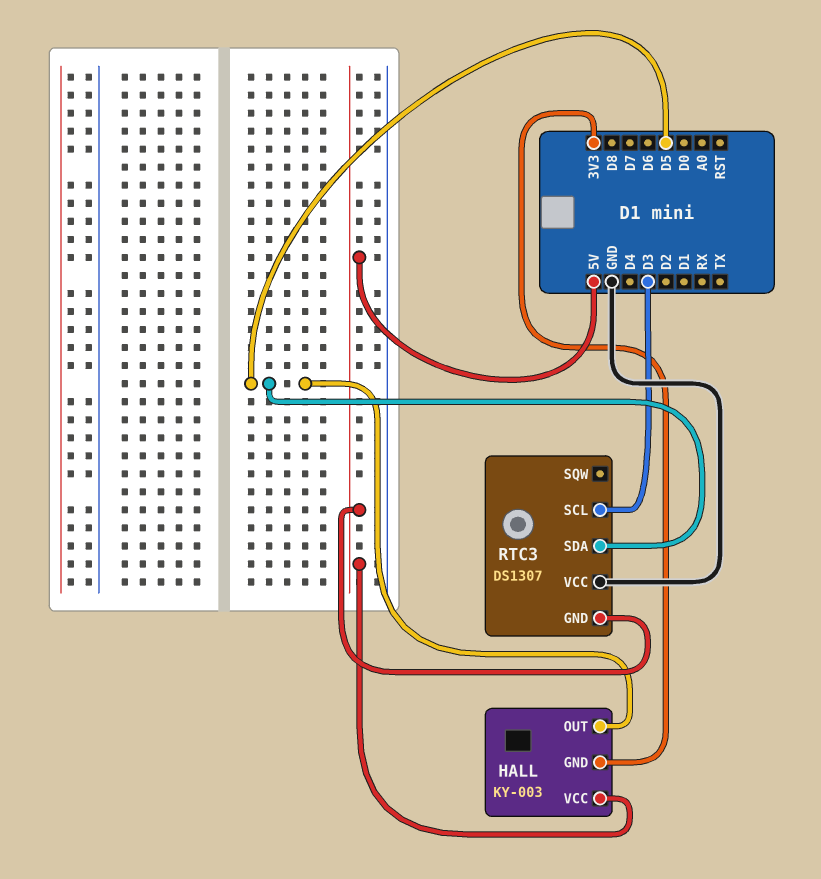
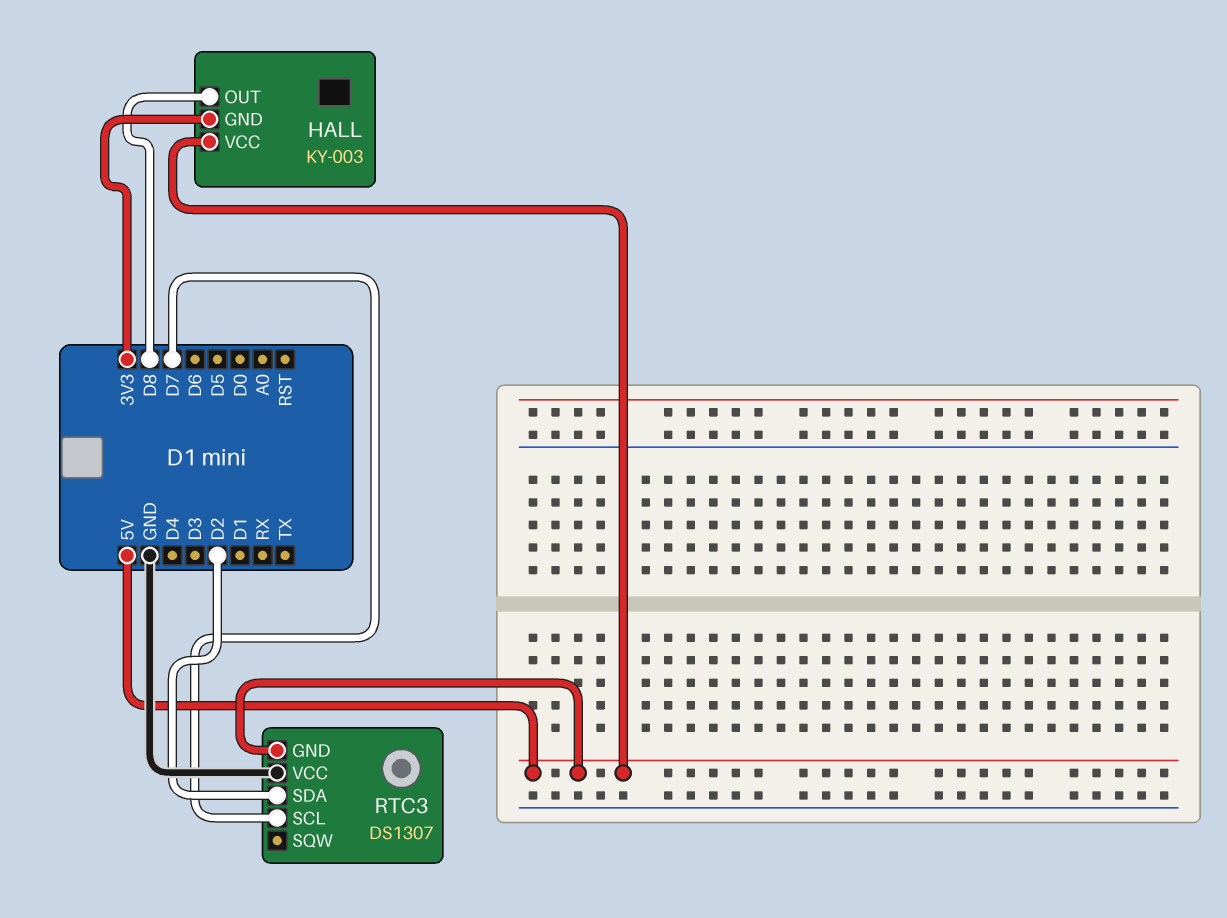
HALL pin OUT: D5 -> D8
RTC3 pin SCL: D3 -> D7
RTC3 pin SDA: D5 -> D2

